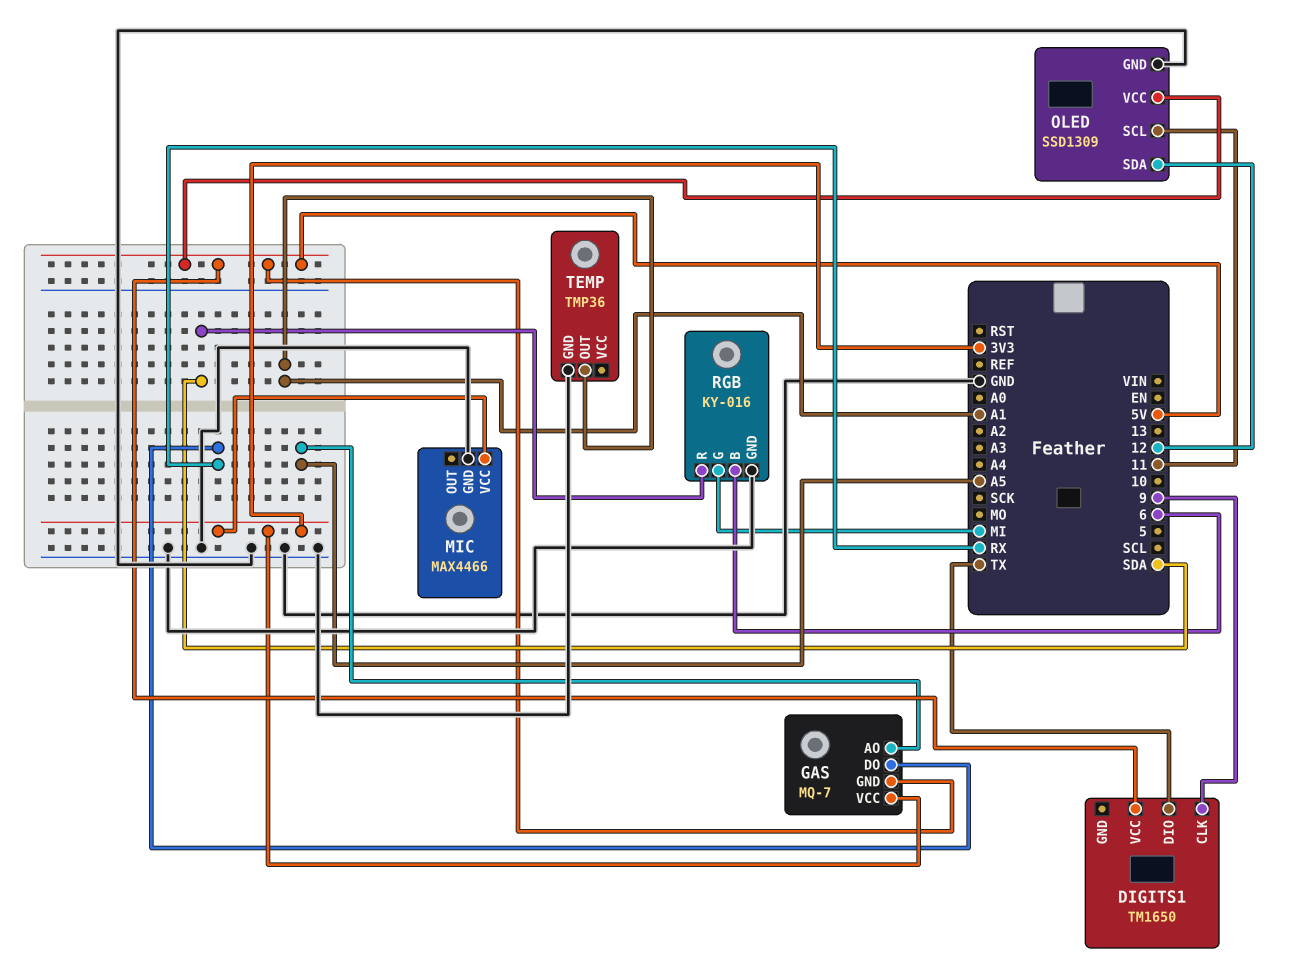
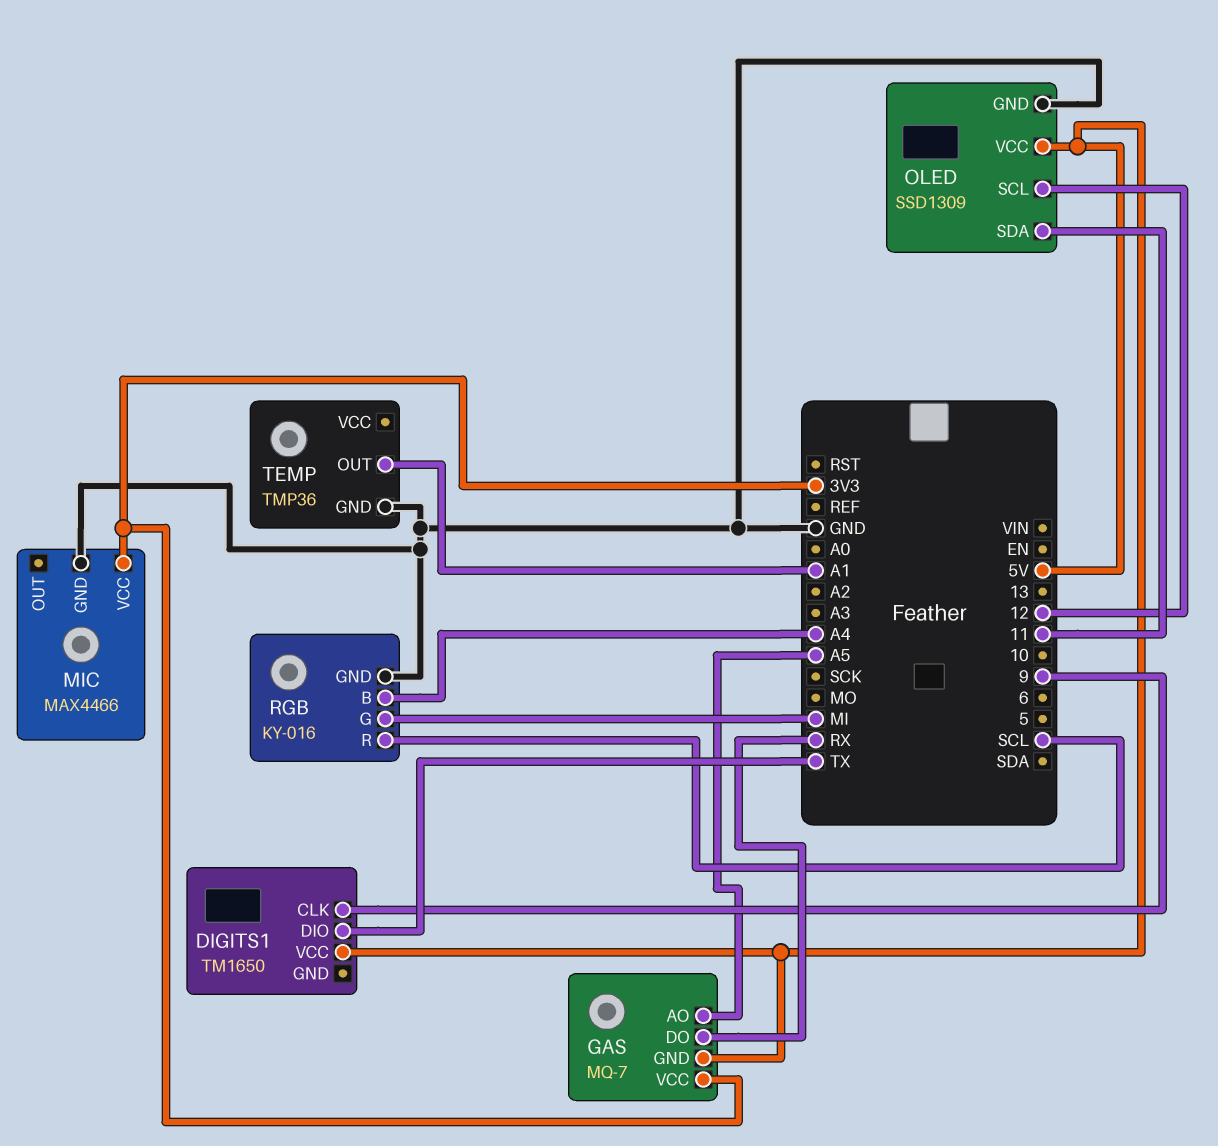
OLED pin SCL: 11 -> 12
OLED pin SDA: 12 -> 11
RGB pin B: 6 -> A4
RGB pin R: SDA -> SCL

